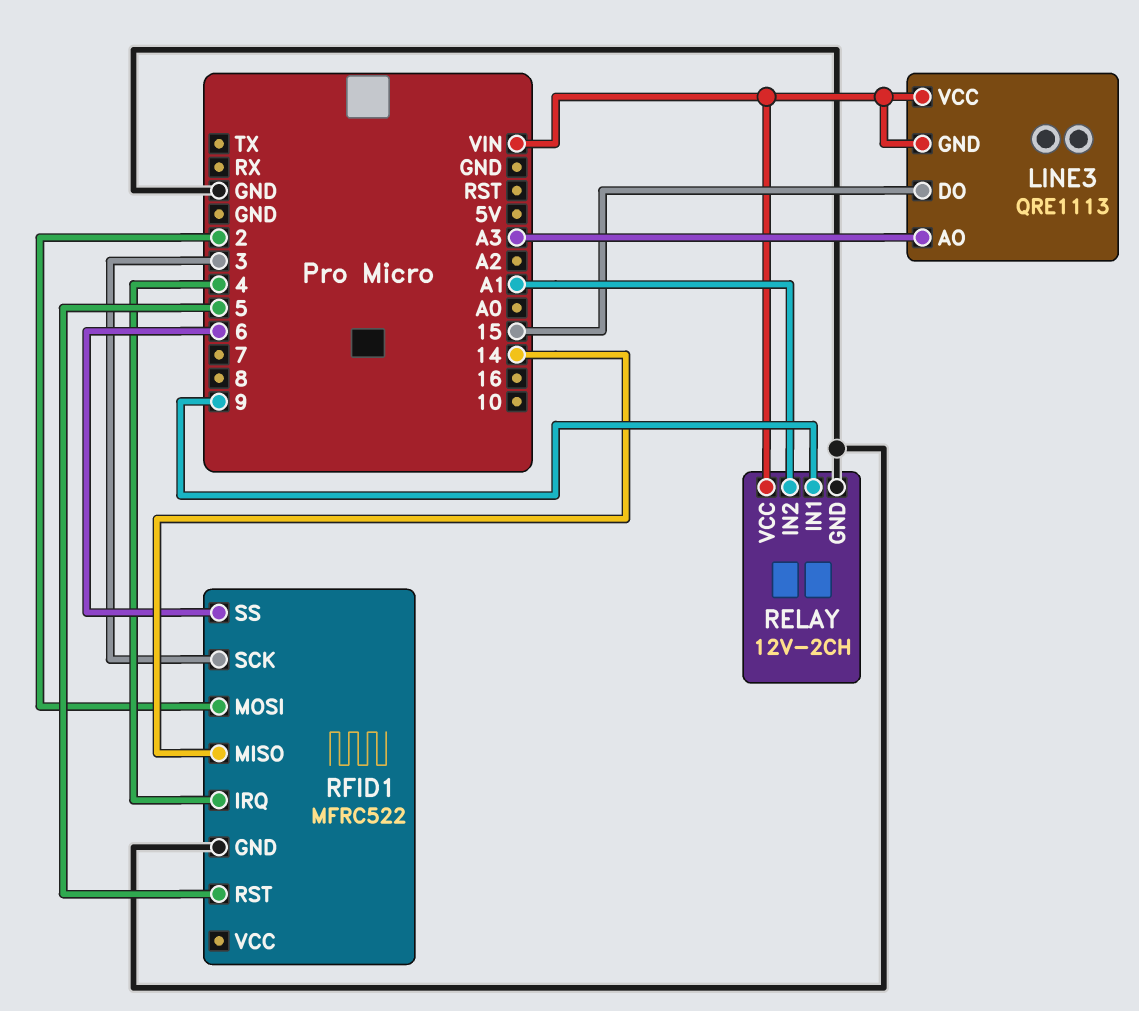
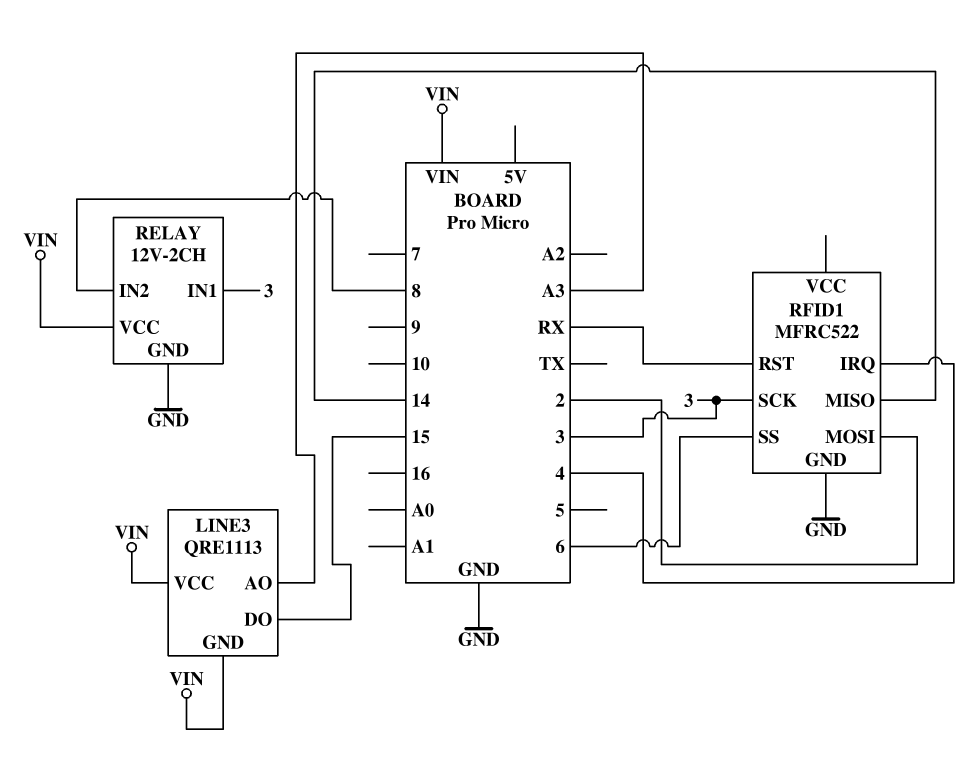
RELAY pin IN1: 9 -> 3
RELAY pin IN2: A1 -> 8
RFID1 pin RST: 5 -> RX

